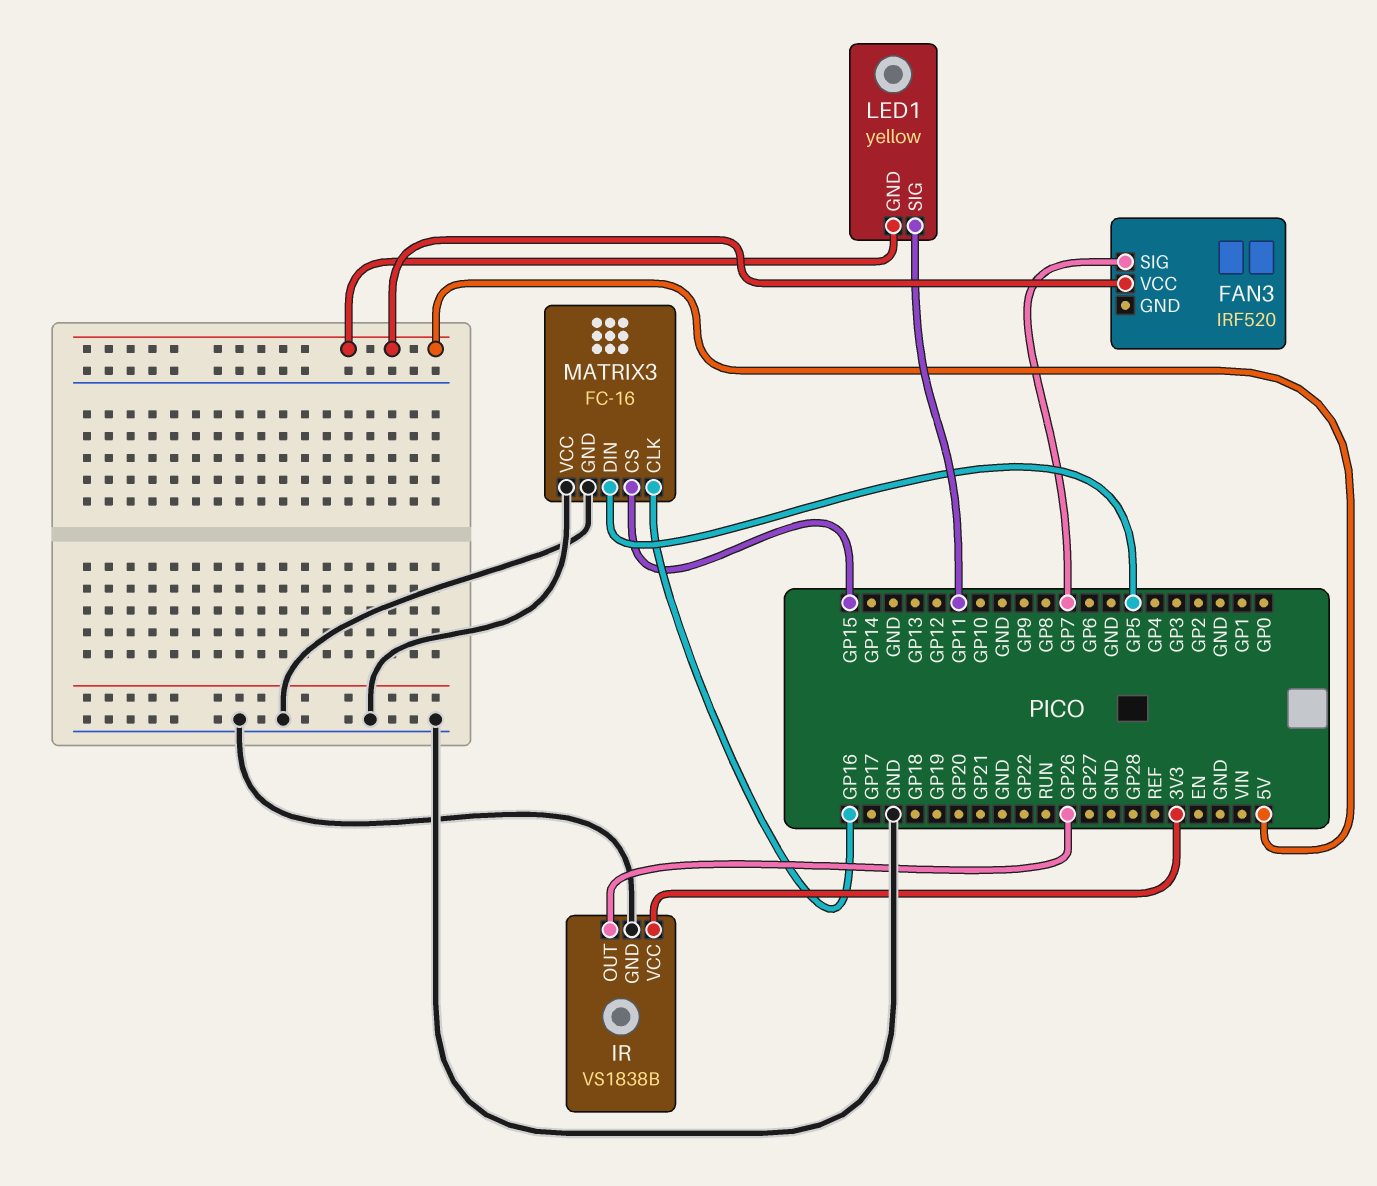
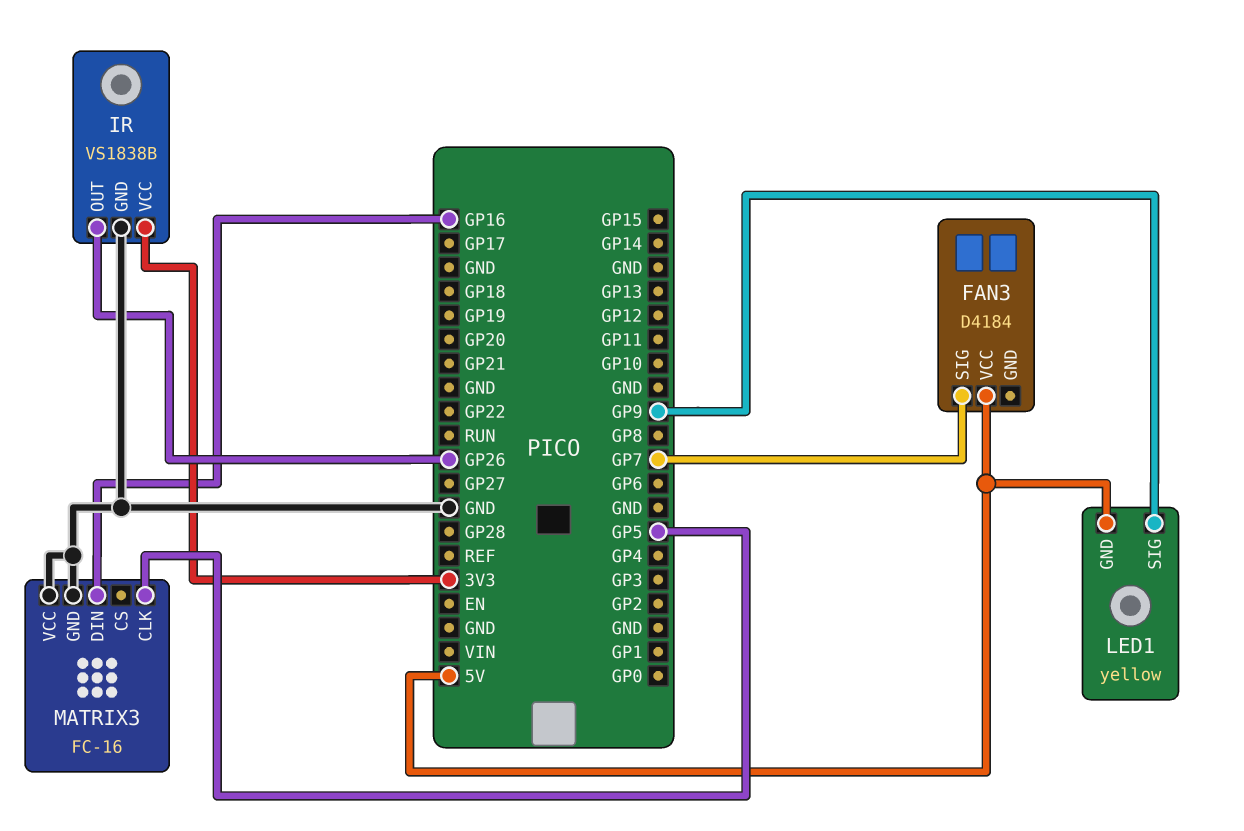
FAN3: IRF520 -> D4184
LED1 pin SIG: GP11 -> GP9
MATRIX3 pin CLK: GP16 -> GP5
MATRIX3 pin CS: GP15 -> none
MATRIX3 pin DIN: GP5 -> GP16

